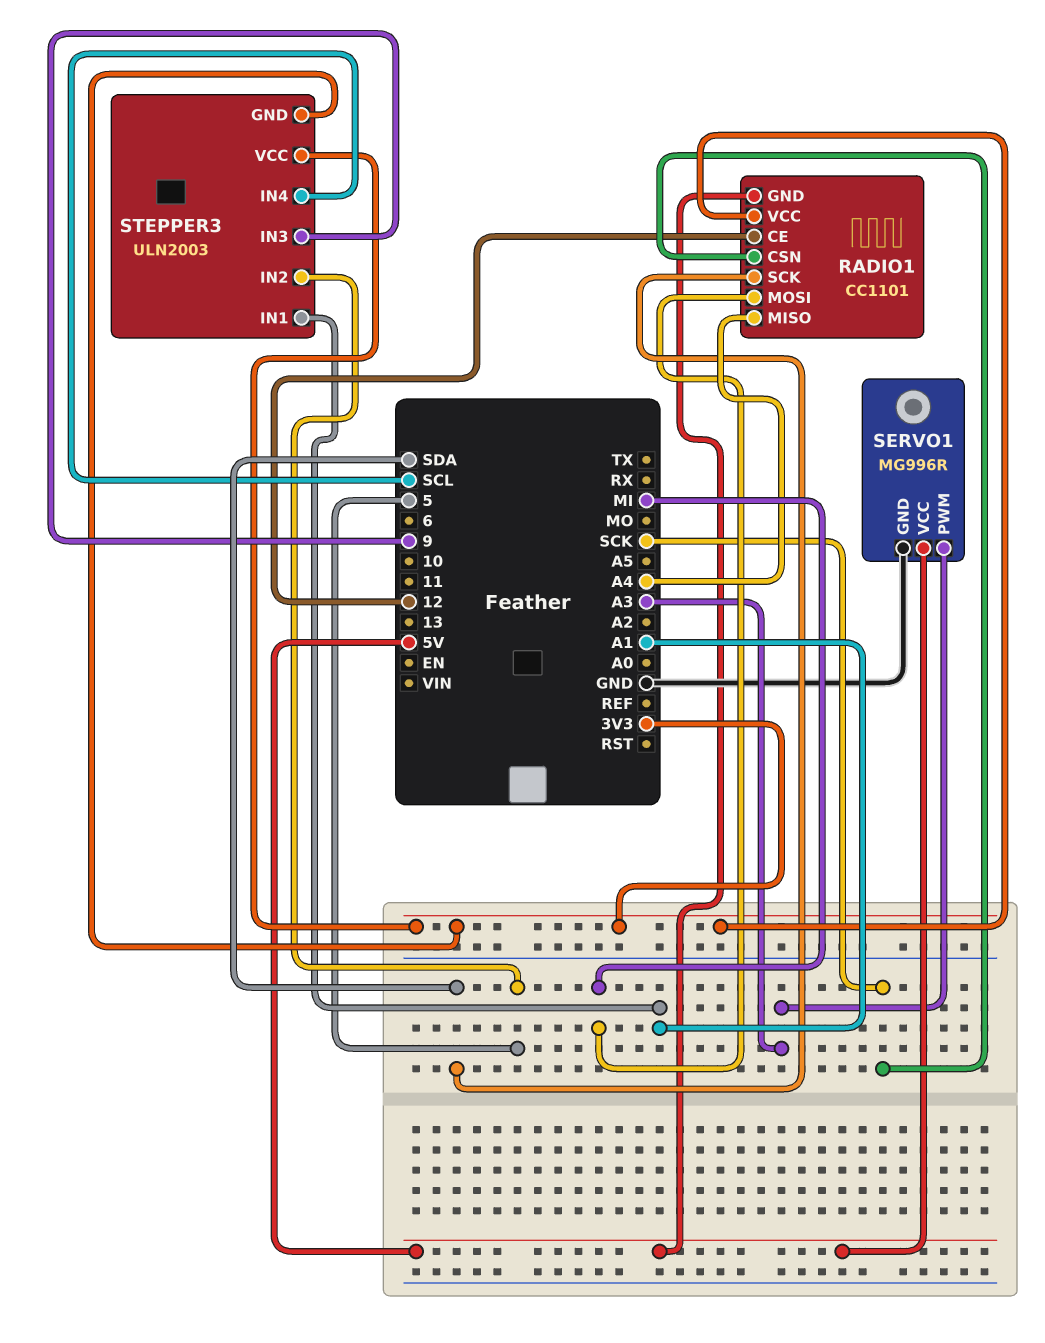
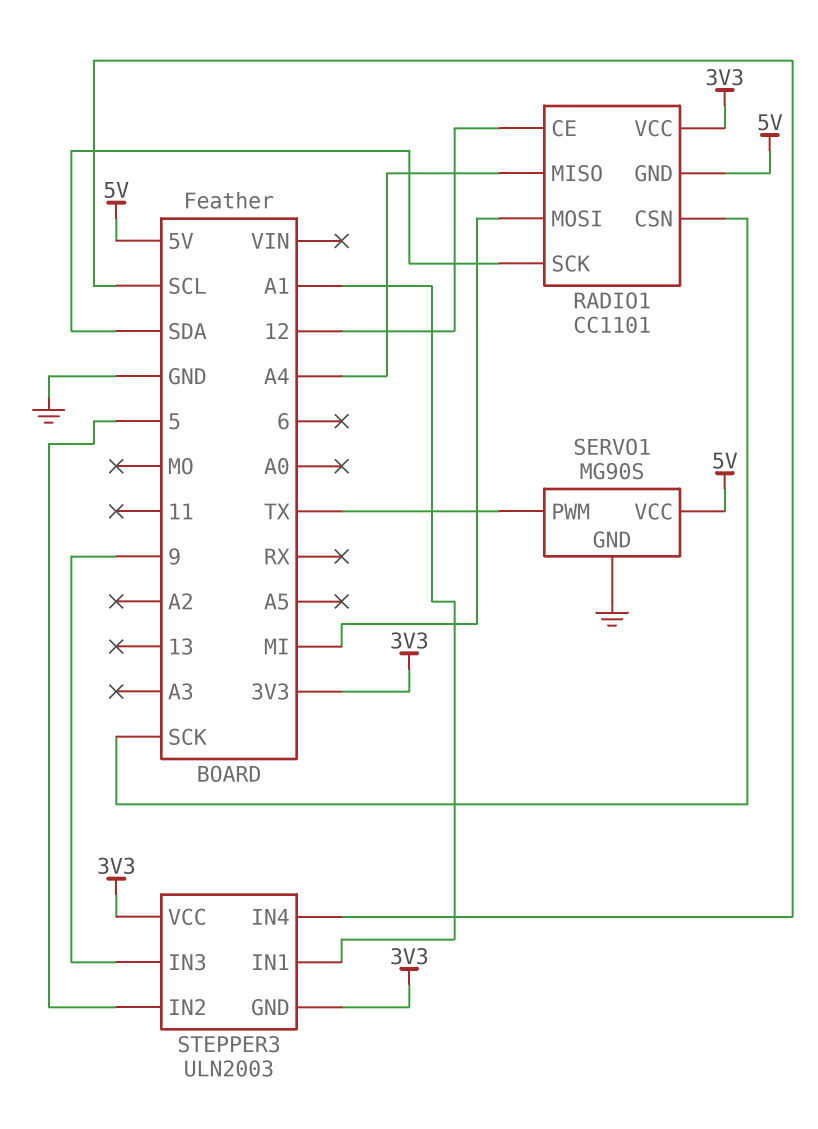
SERVO1: MG996R -> MG90S
SERVO1 pin PWM: A3 -> TX

